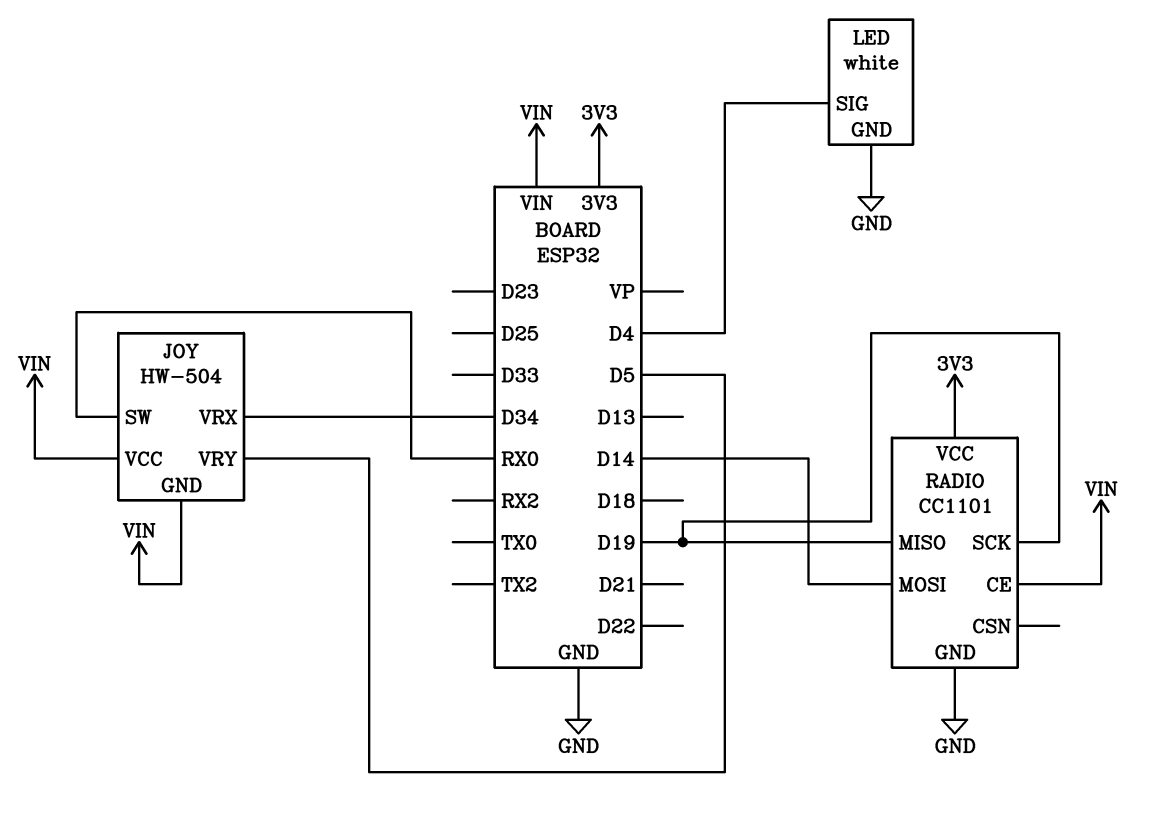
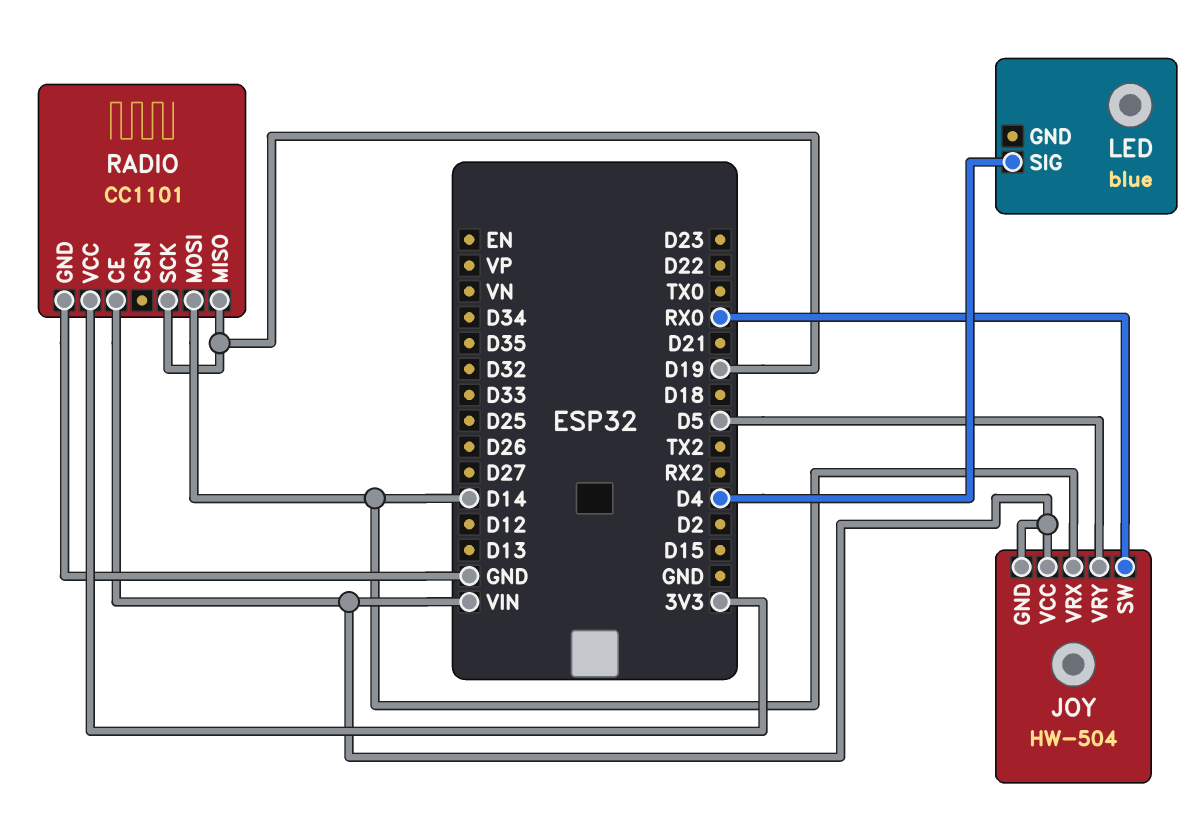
JOY pin VRX: D34 -> D14
LED: white -> blue
LED pin GND: GND -> none

